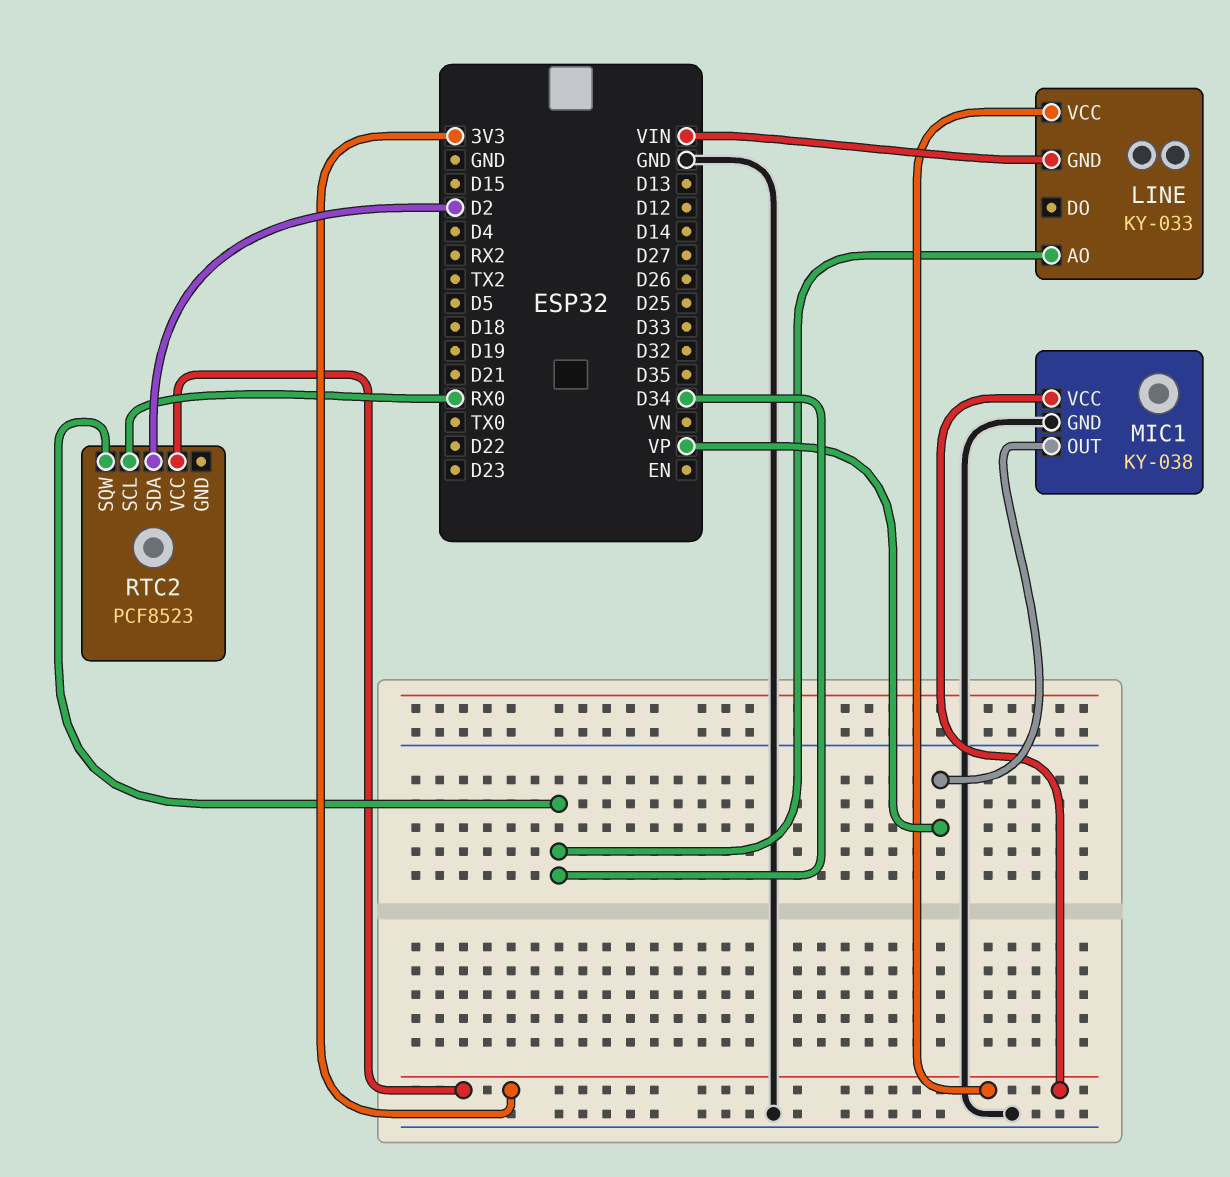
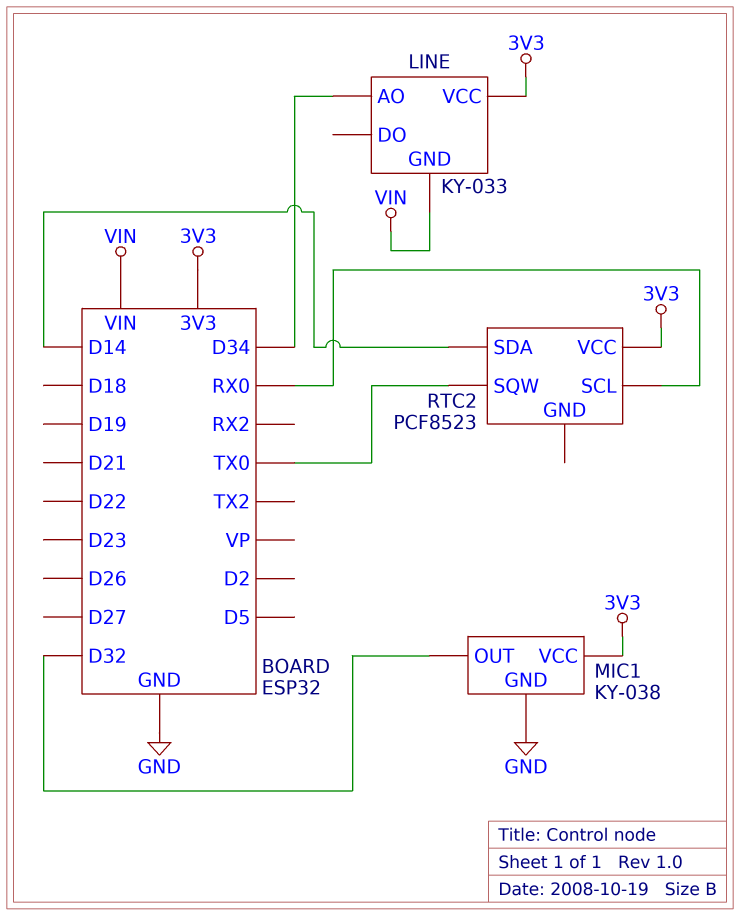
MIC1 pin OUT: VP -> D32
RTC2 pin SDA: D2 -> D14
RTC2 pin SQW: D34 -> TX0

